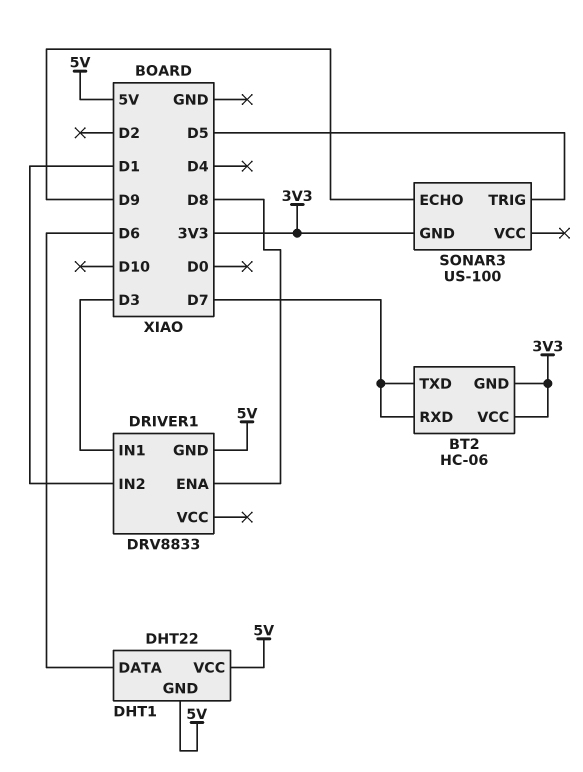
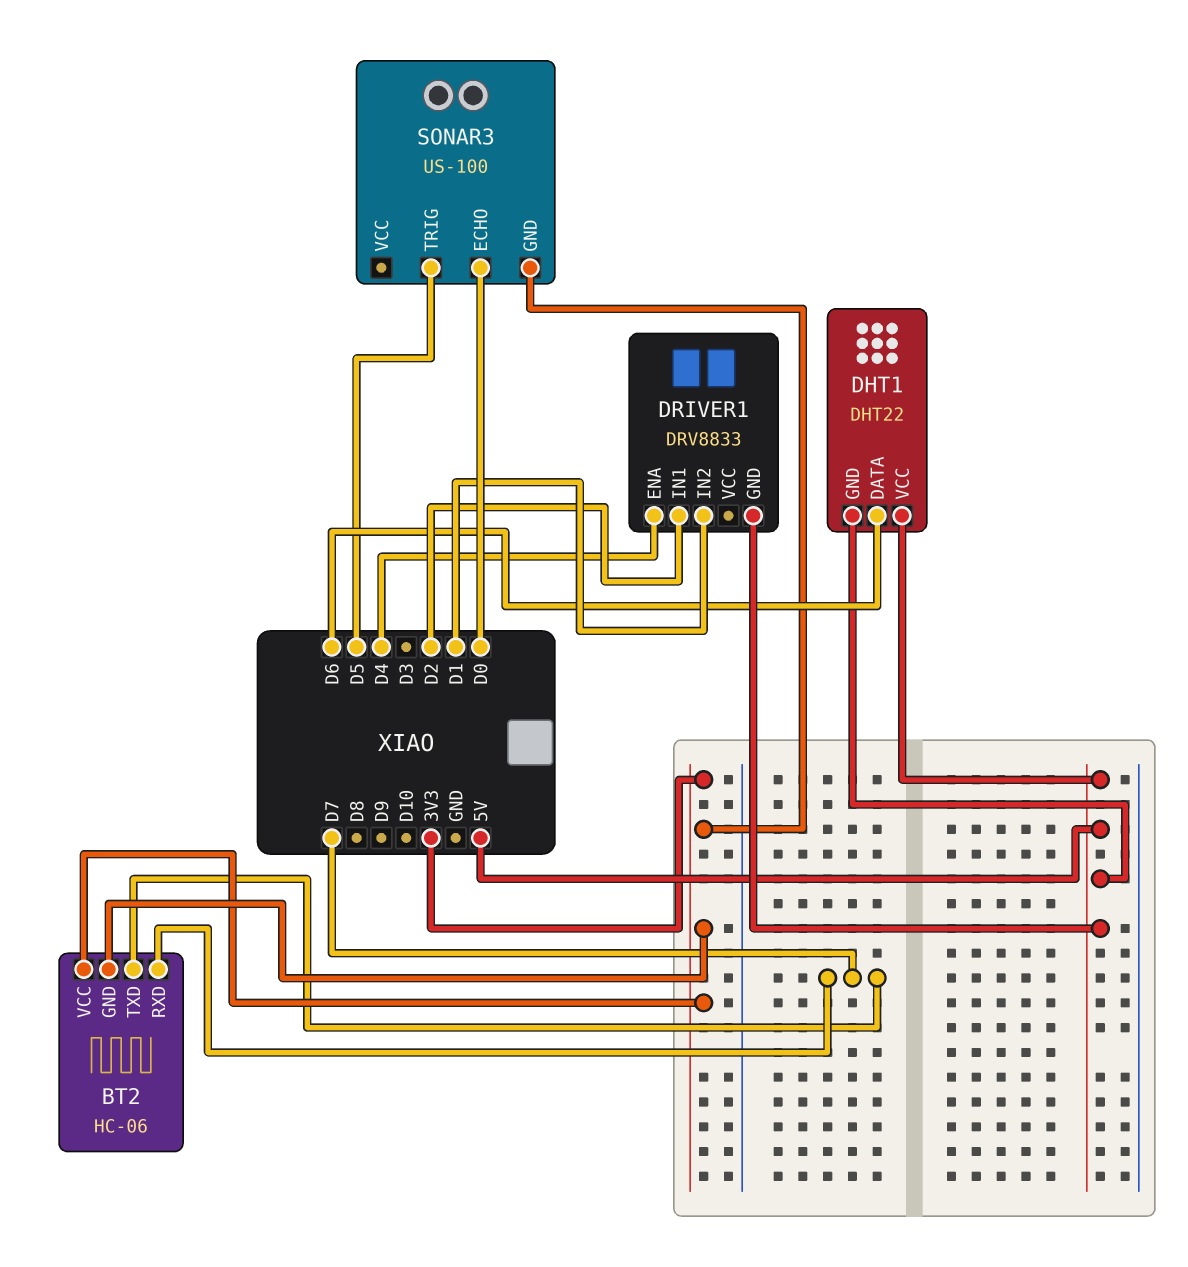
DRIVER1 pin ENA: D8 -> D4
DRIVER1 pin IN1: D3 -> D2
SONAR3 pin ECHO: D9 -> D0

